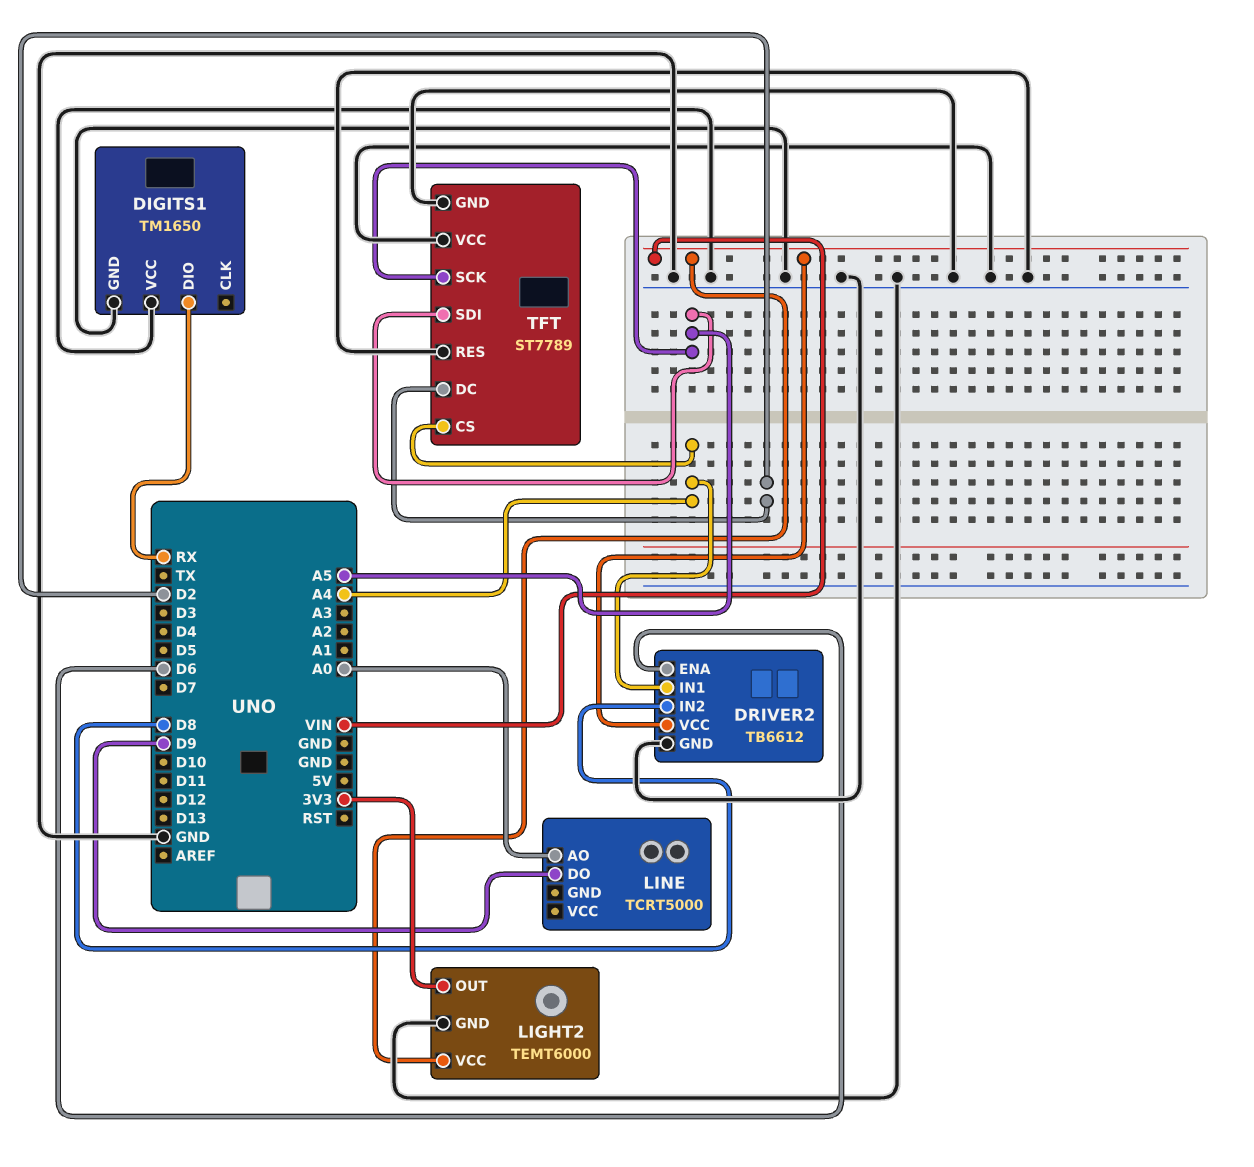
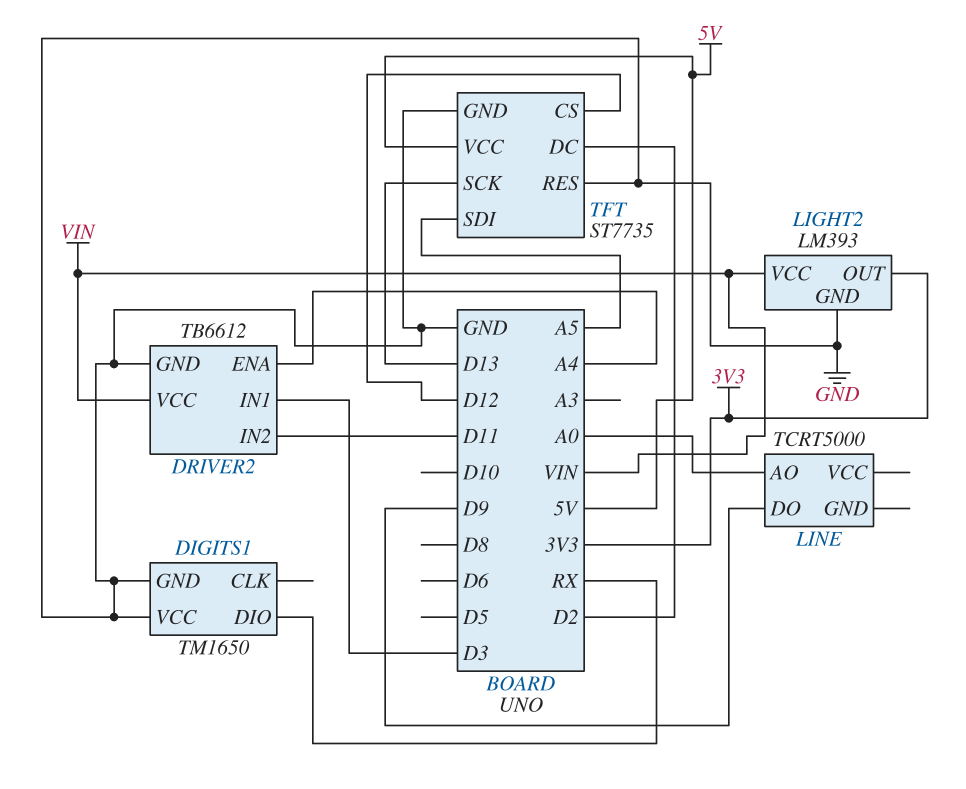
DRIVER2 pin ENA: D6 -> A4
DRIVER2 pin IN1: A4 -> D3
DRIVER2 pin IN2: D8 -> D11
LIGHT2: TEMT6000 -> LM393
TFT: ST7789 -> ST7735
TFT pin CS: A4 -> D12
TFT pin SCK: A5 -> D13
TFT pin VCC: GND -> 5V

